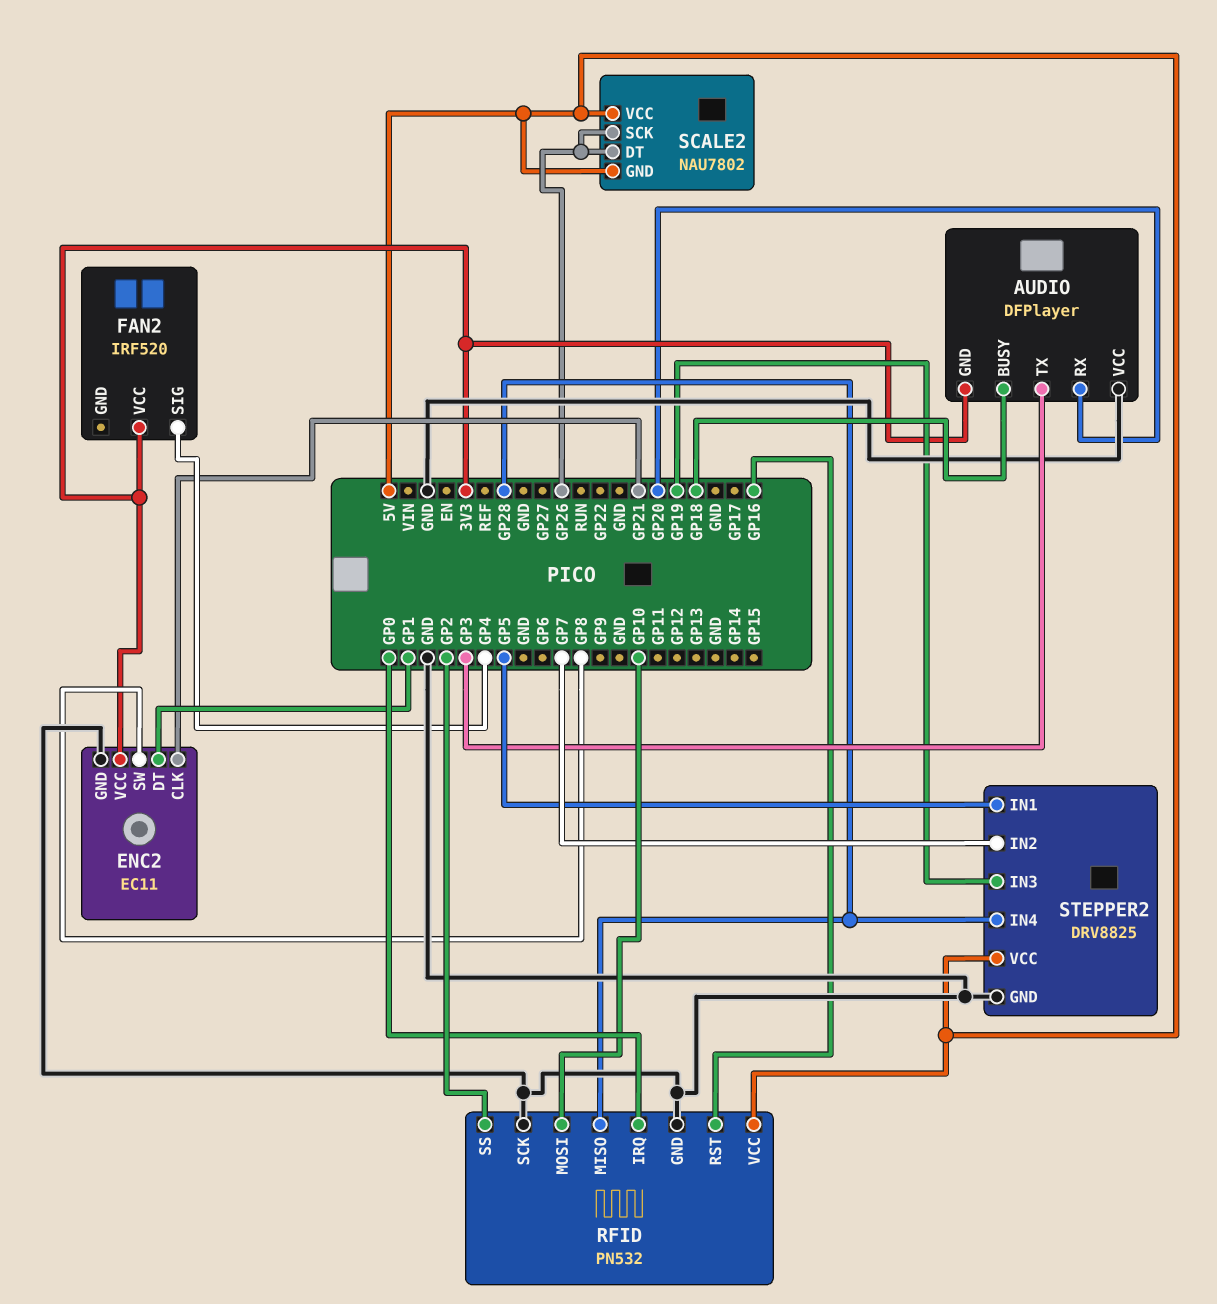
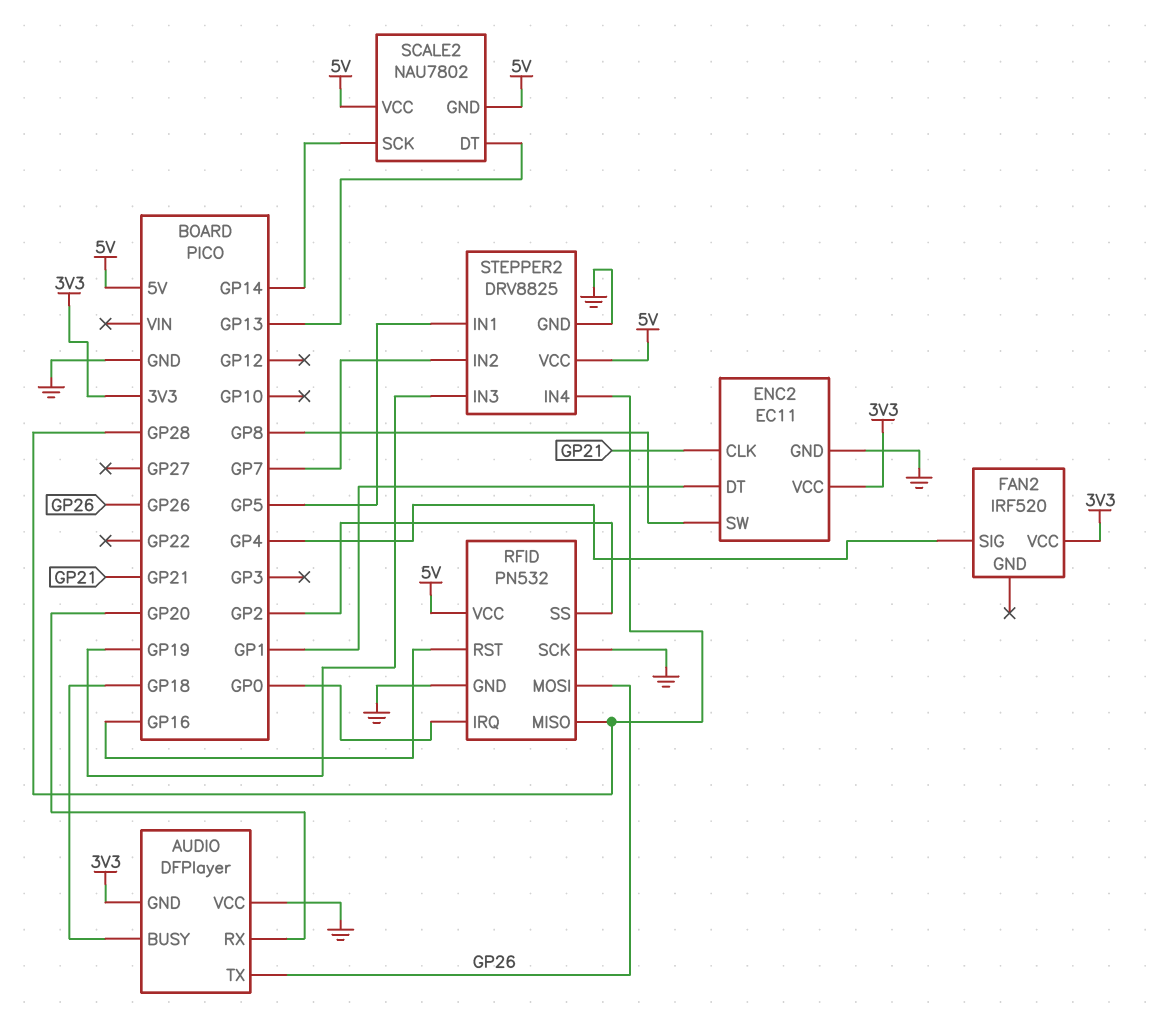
AUDIO pin TX: GP3 -> GP26
RFID pin MOSI: GP10 -> GP26
SCALE2 pin DT: GP26 -> GP13
SCALE2 pin SCK: GP26 -> GP14

